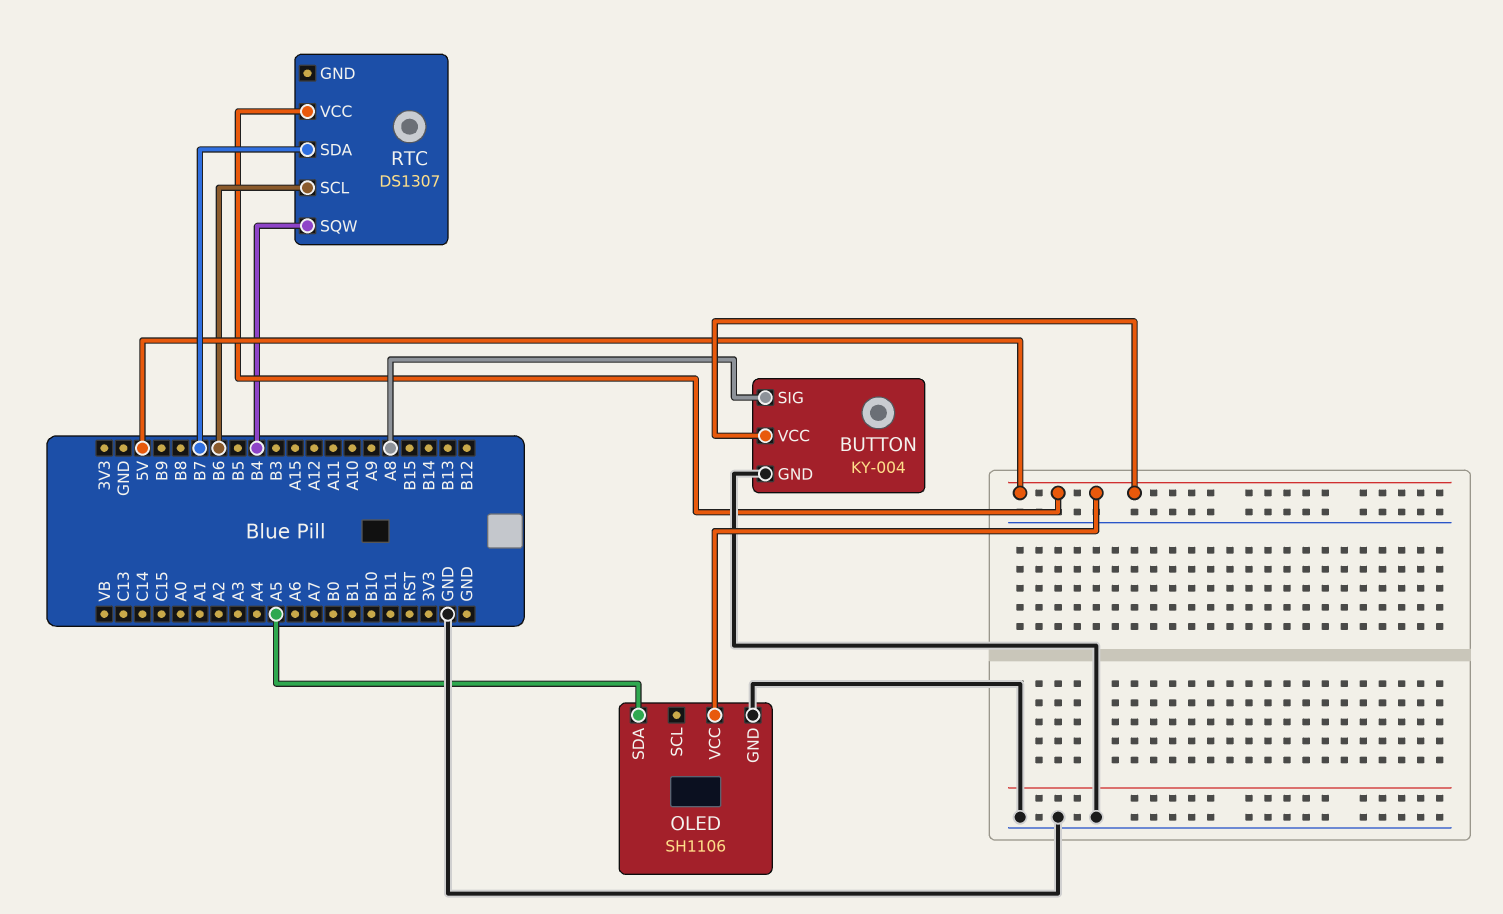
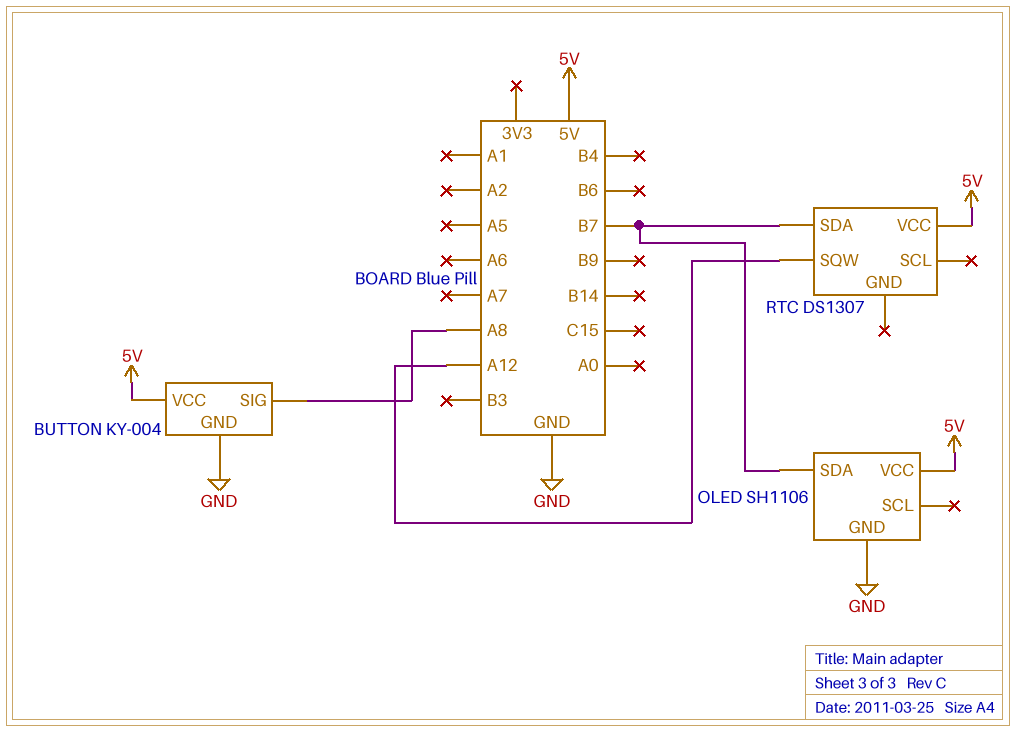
OLED pin SDA: A5 -> B7
RTC pin SCL: B6 -> none
RTC pin SQW: B4 -> A12

